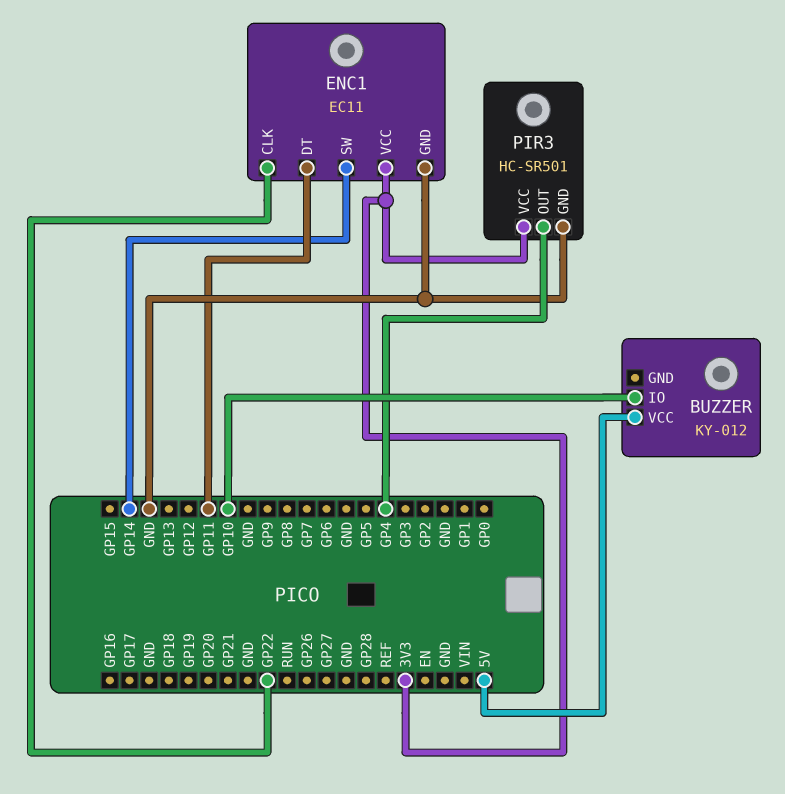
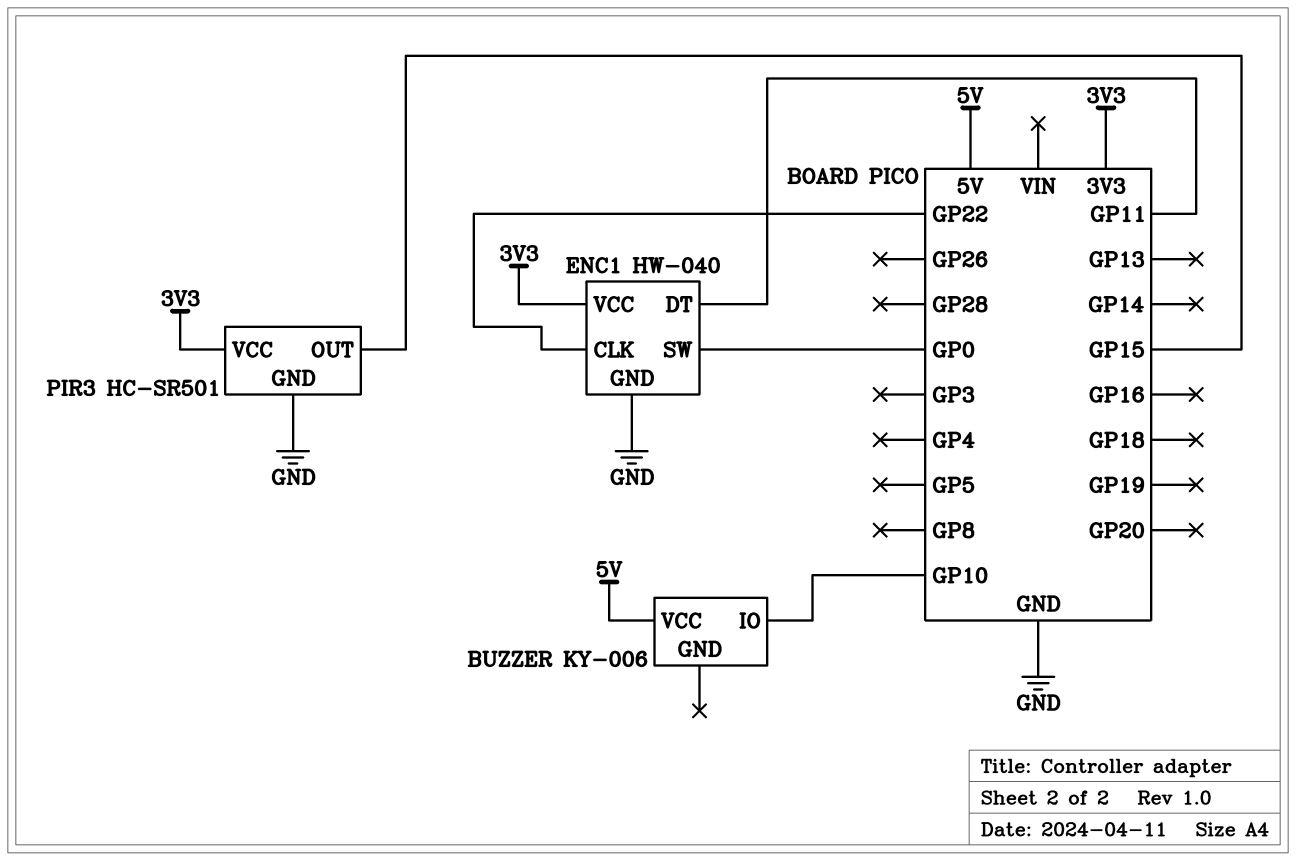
BUZZER: KY-012 -> KY-006
ENC1: EC11 -> HW-040
ENC1 pin SW: GP14 -> GP0
PIR3 pin OUT: GP4 -> GP15

